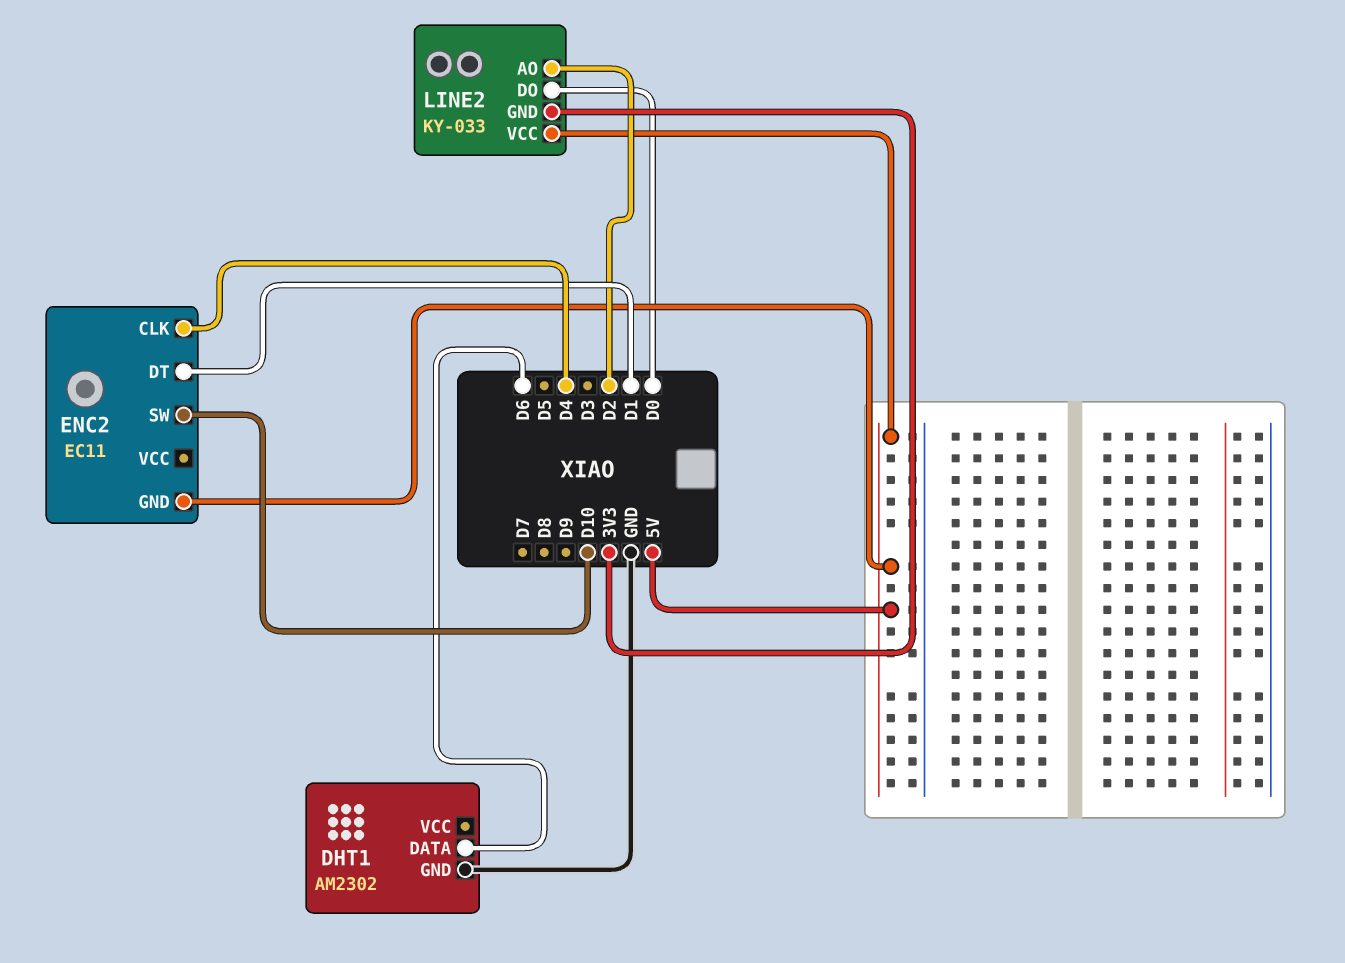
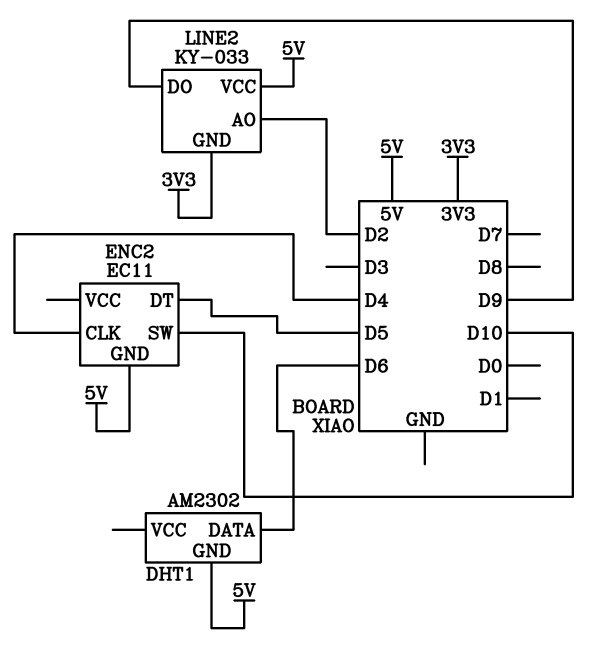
DHT1 pin GND: GND -> 5V
ENC2 pin DT: D1 -> D5
LINE2 pin DO: D0 -> D9

